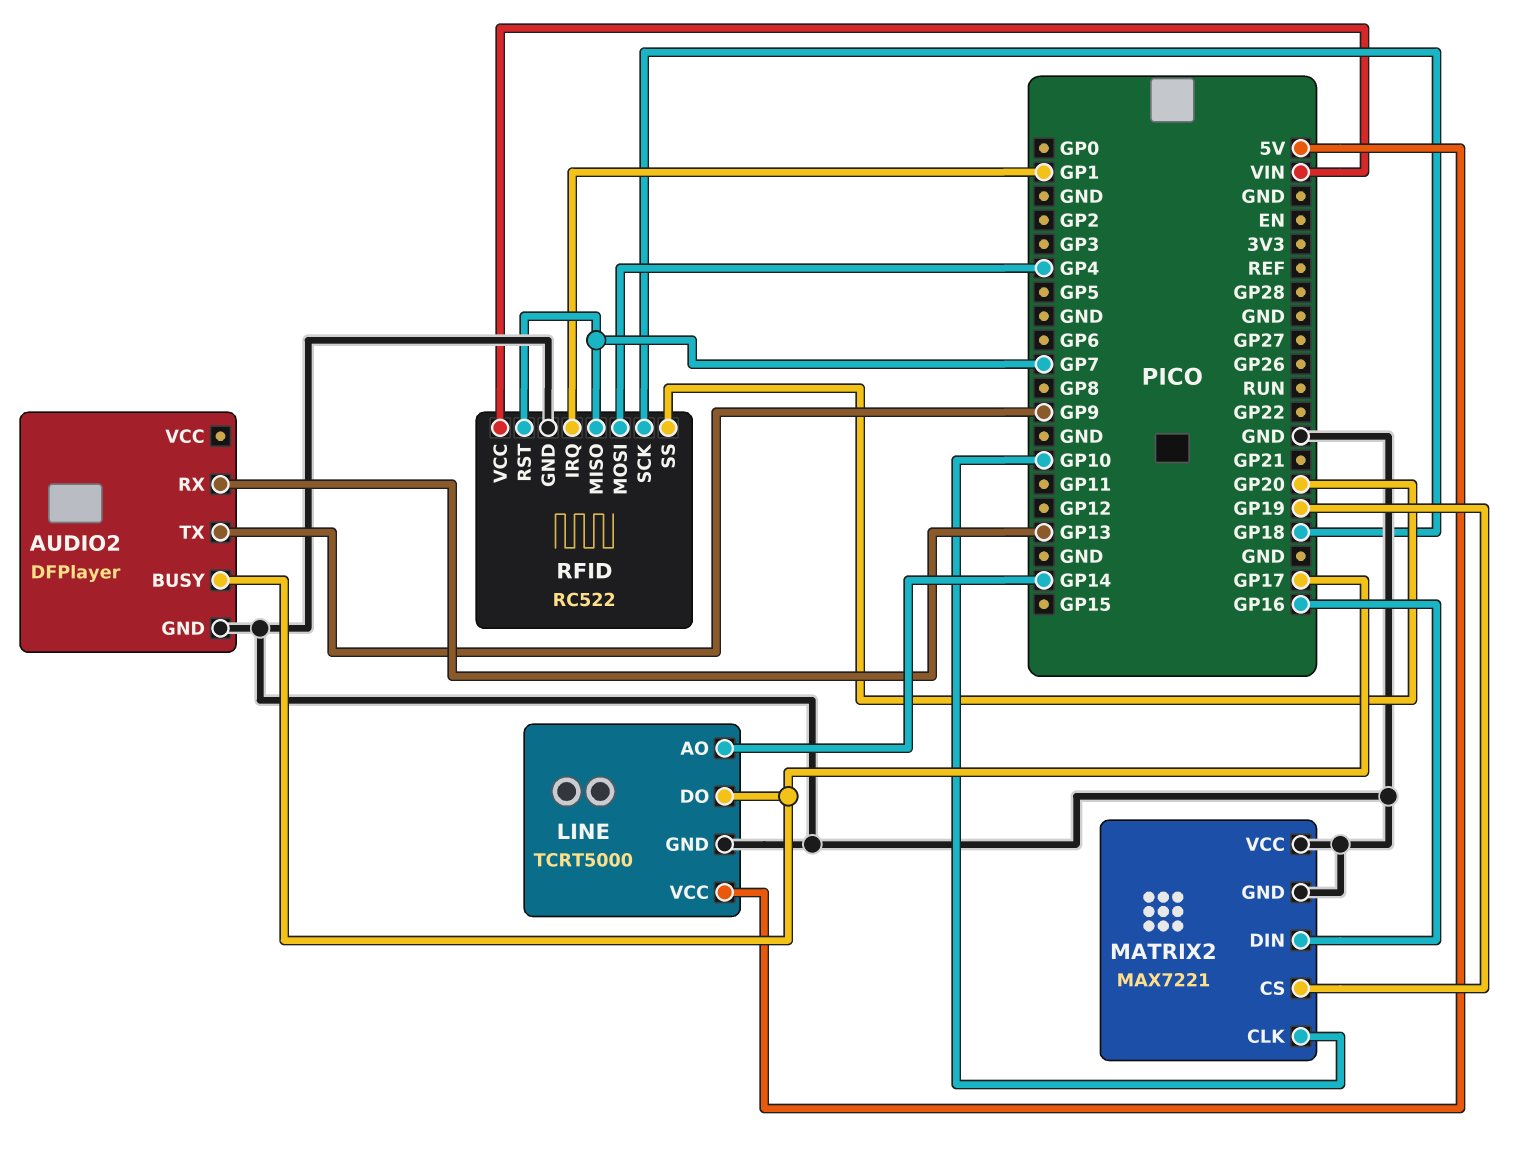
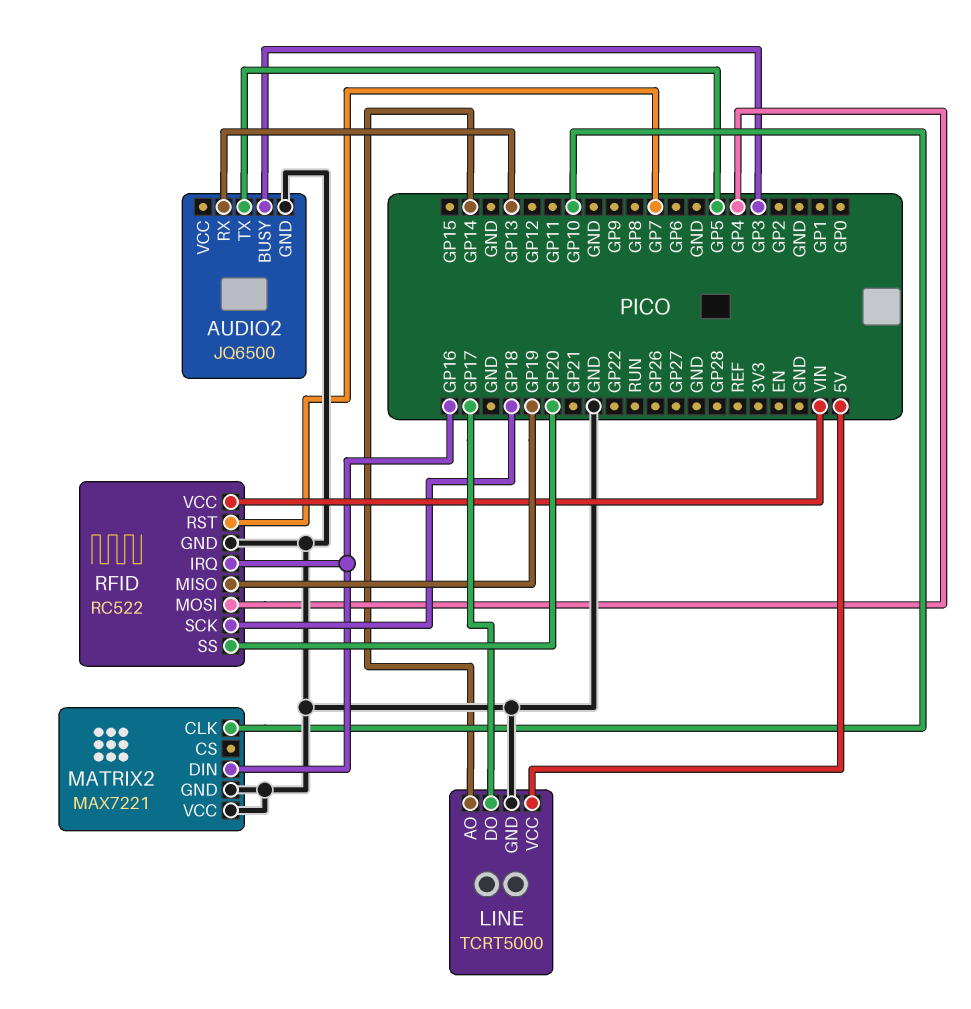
AUDIO2: DFPlayer -> JQ6500
AUDIO2 pin BUSY: GP17 -> GP3
AUDIO2 pin TX: GP9 -> GP5
MATRIX2 pin CS: GP19 -> none
RFID pin IRQ: GP1 -> GP16
RFID pin MISO: GP7 -> GP19

